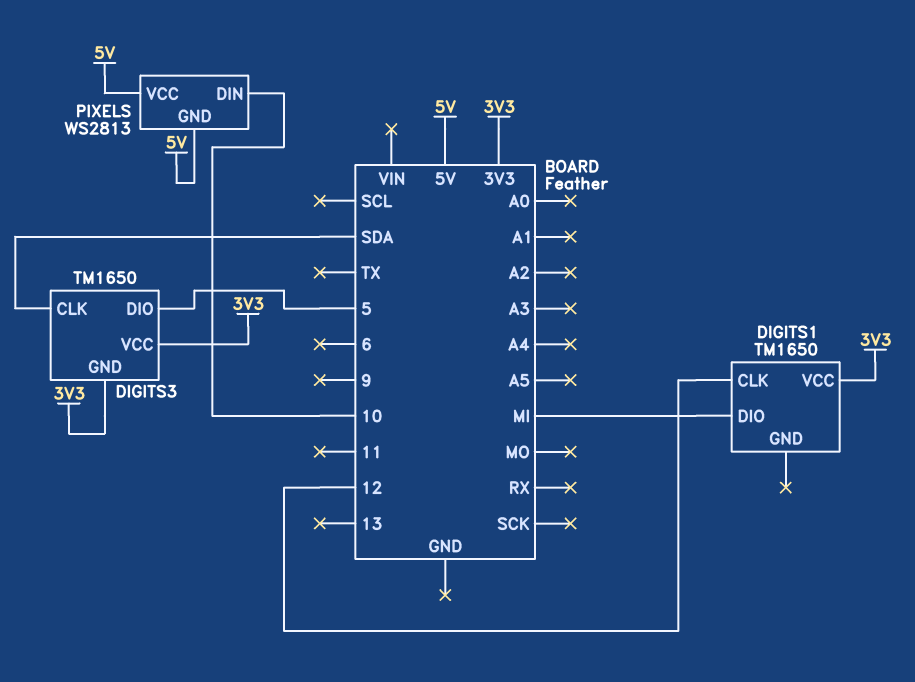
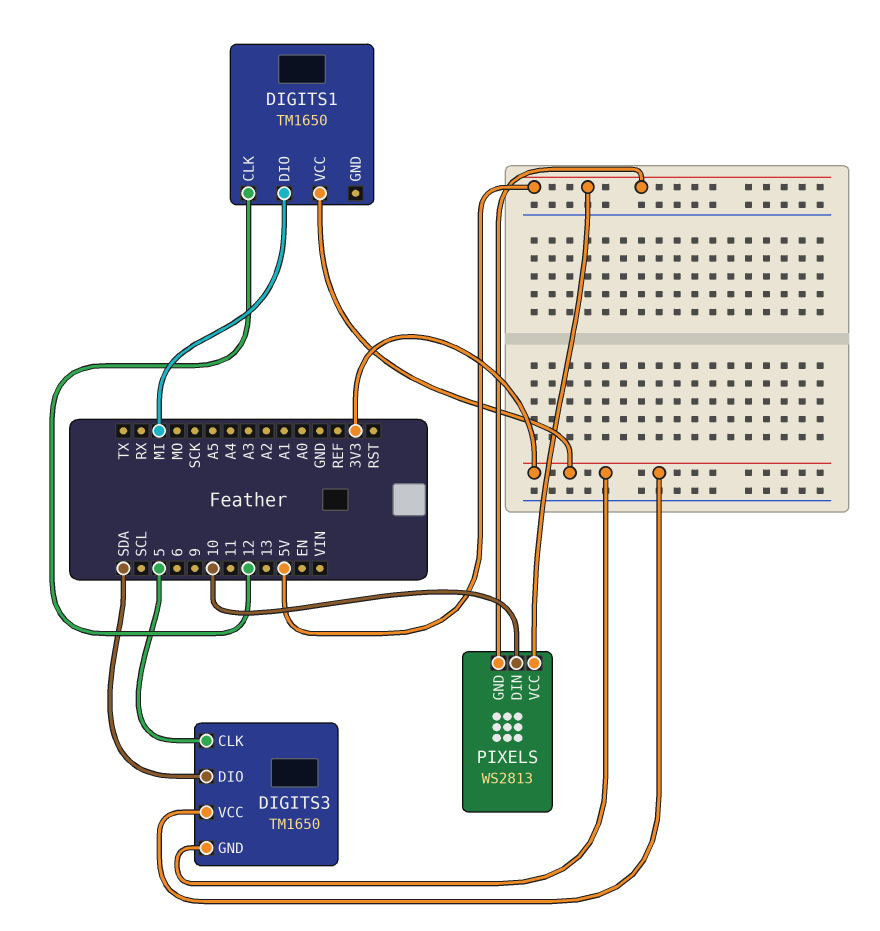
DIGITS3 pin CLK: SDA -> 5
DIGITS3 pin DIO: 5 -> SDA

